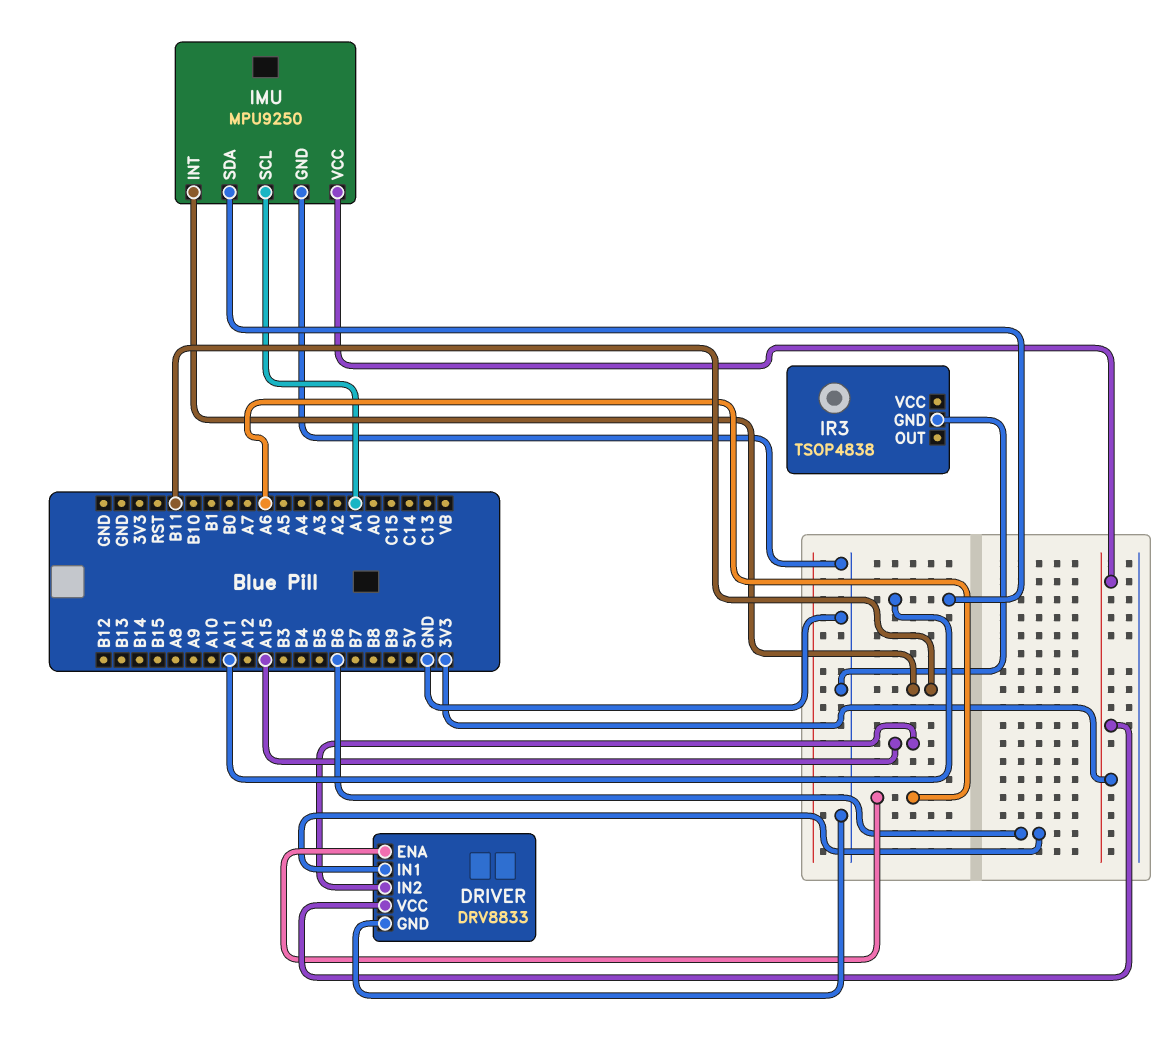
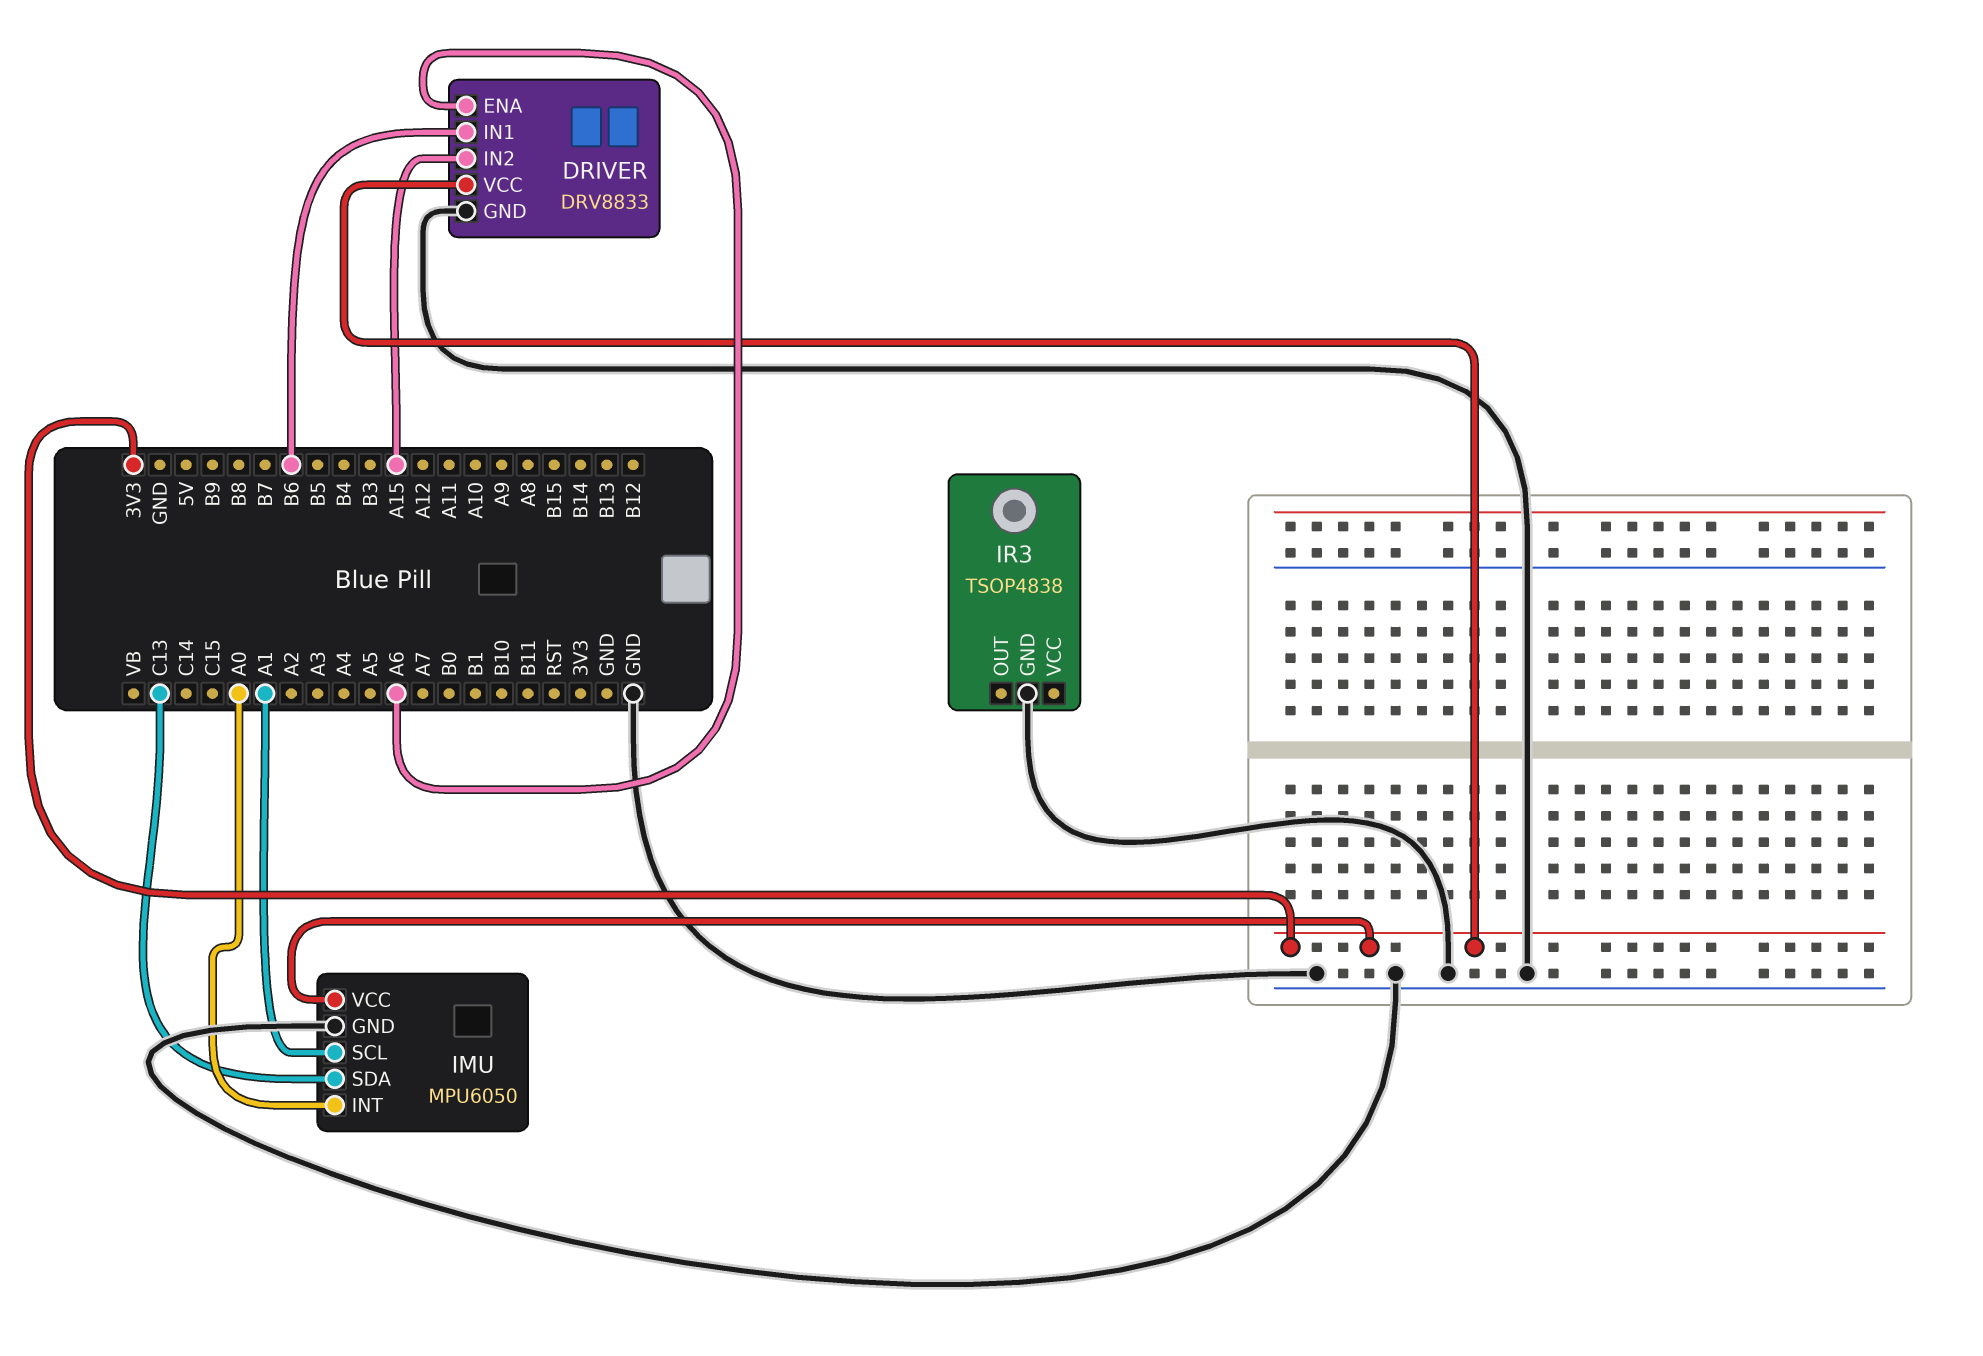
IMU: MPU9250 -> MPU6050
IMU pin INT: B11 -> A0
IMU pin SDA: A11 -> C13

